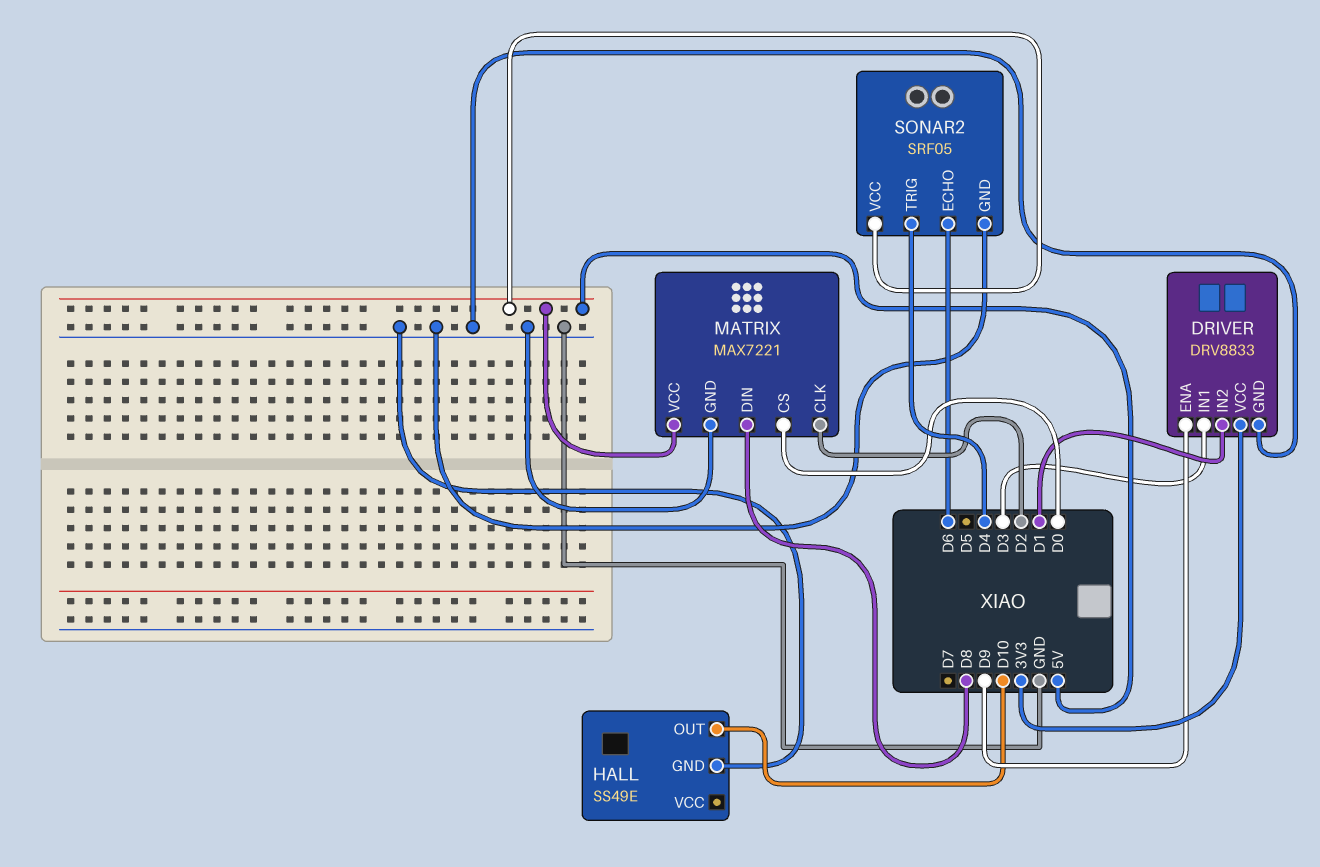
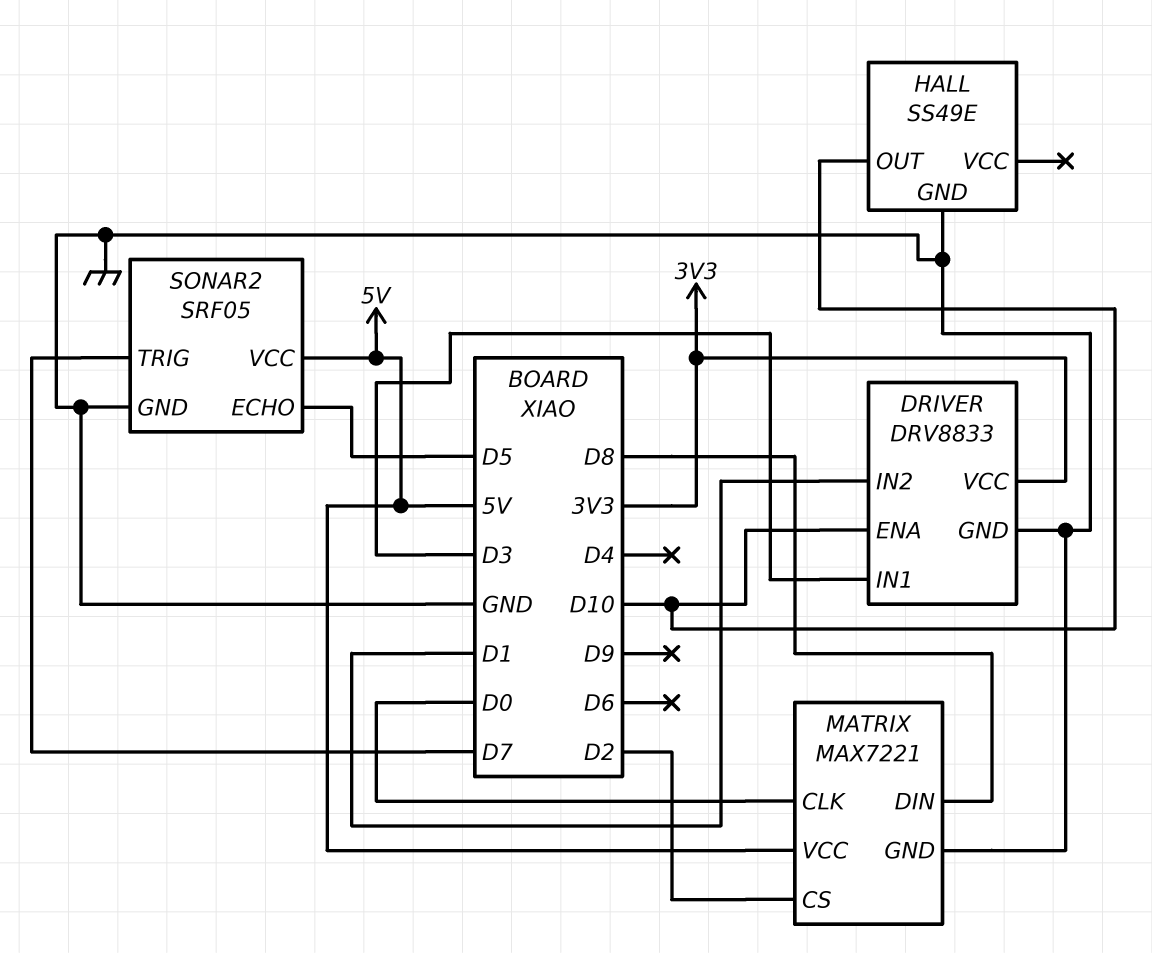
DRIVER pin ENA: D9 -> D10
MATRIX pin CLK: D2 -> D0
MATRIX pin CS: D0 -> D2
SONAR2 pin ECHO: D6 -> D5
SONAR2 pin TRIG: D4 -> D7

